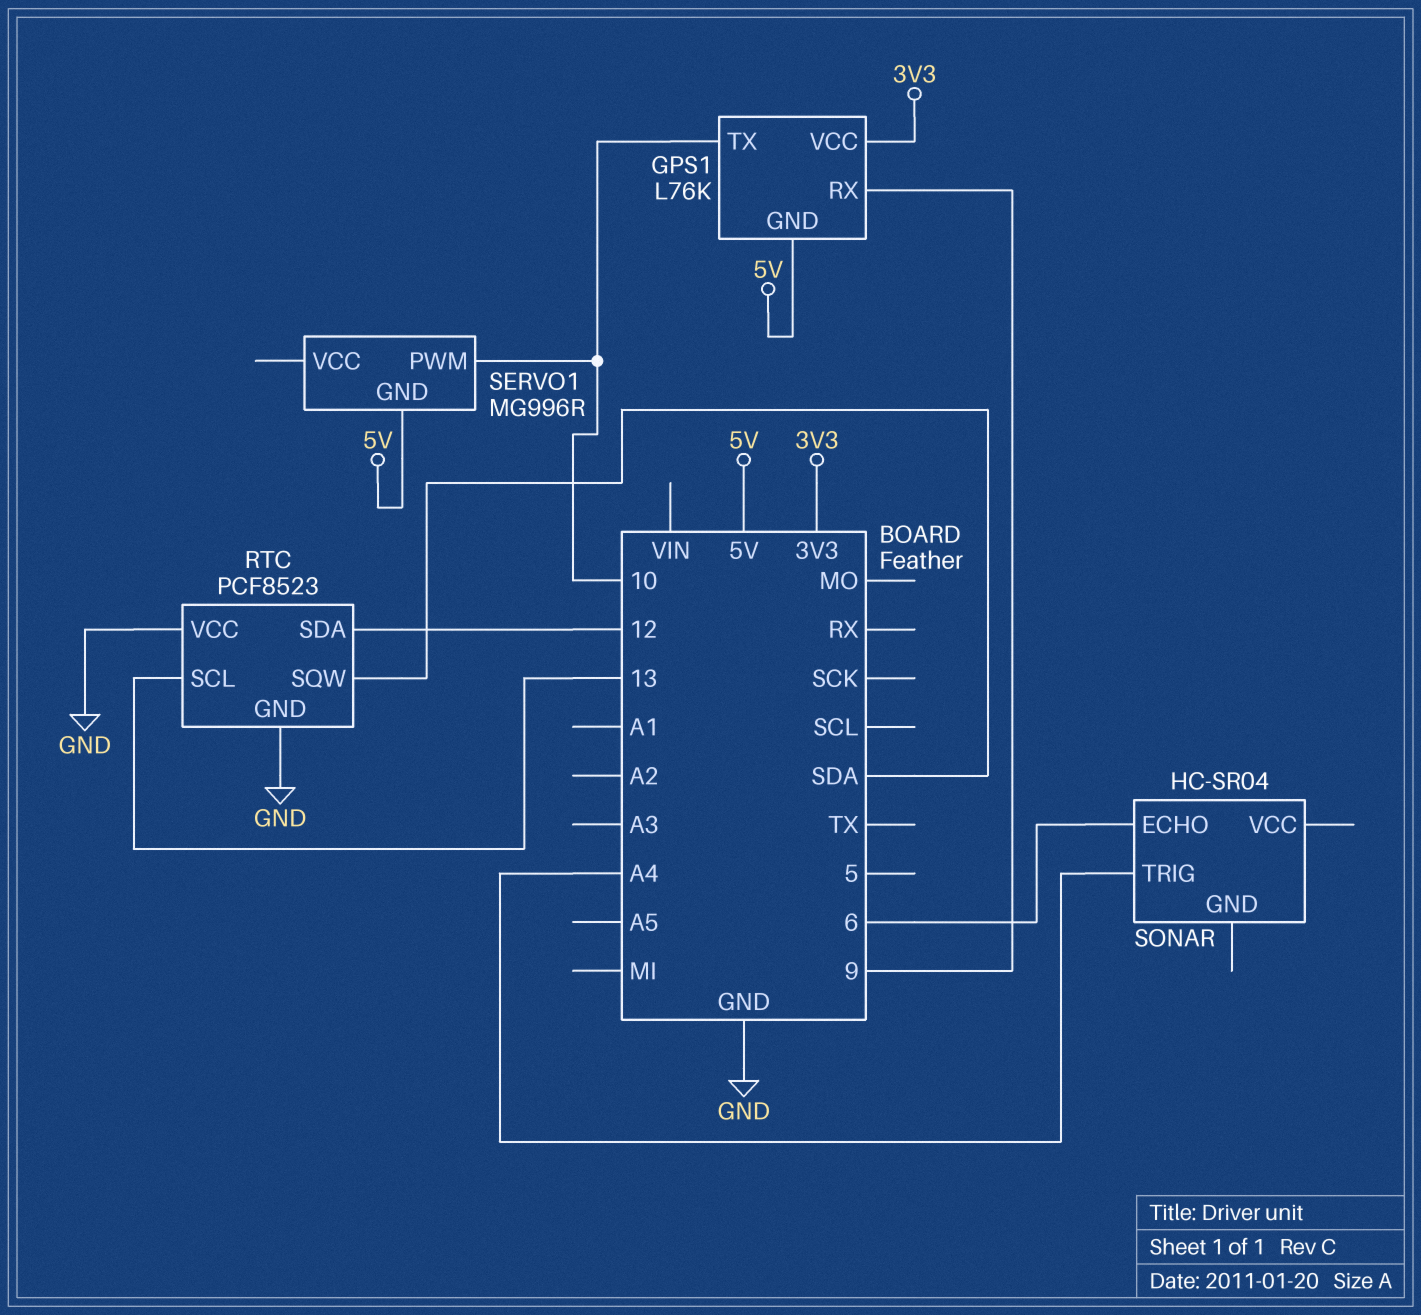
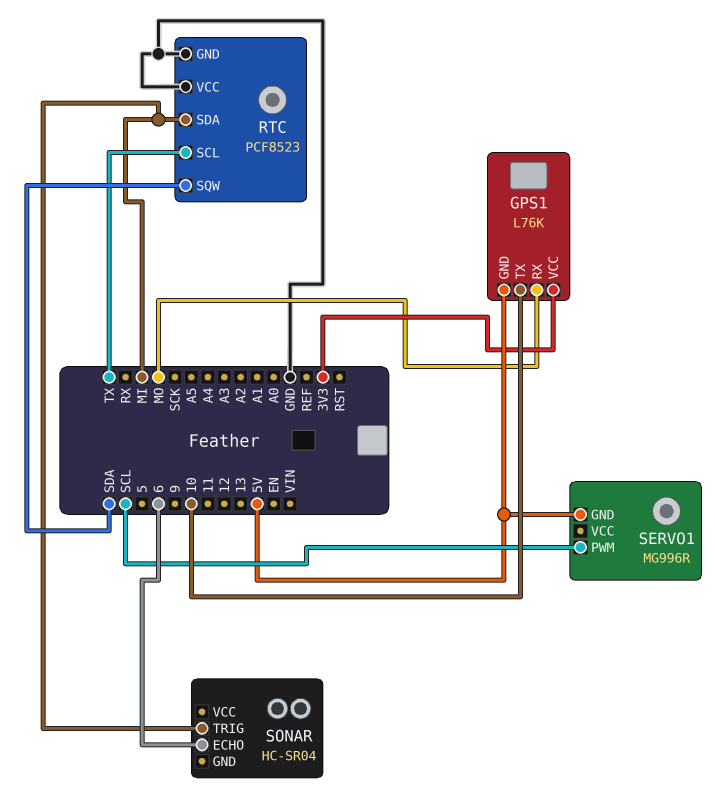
GPS1 pin RX: 9 -> MO
RTC pin SCL: 13 -> TX
RTC pin SDA: 12 -> MI
SERVO1 pin PWM: 10 -> SCL
SONAR pin TRIG: A4 -> MI

